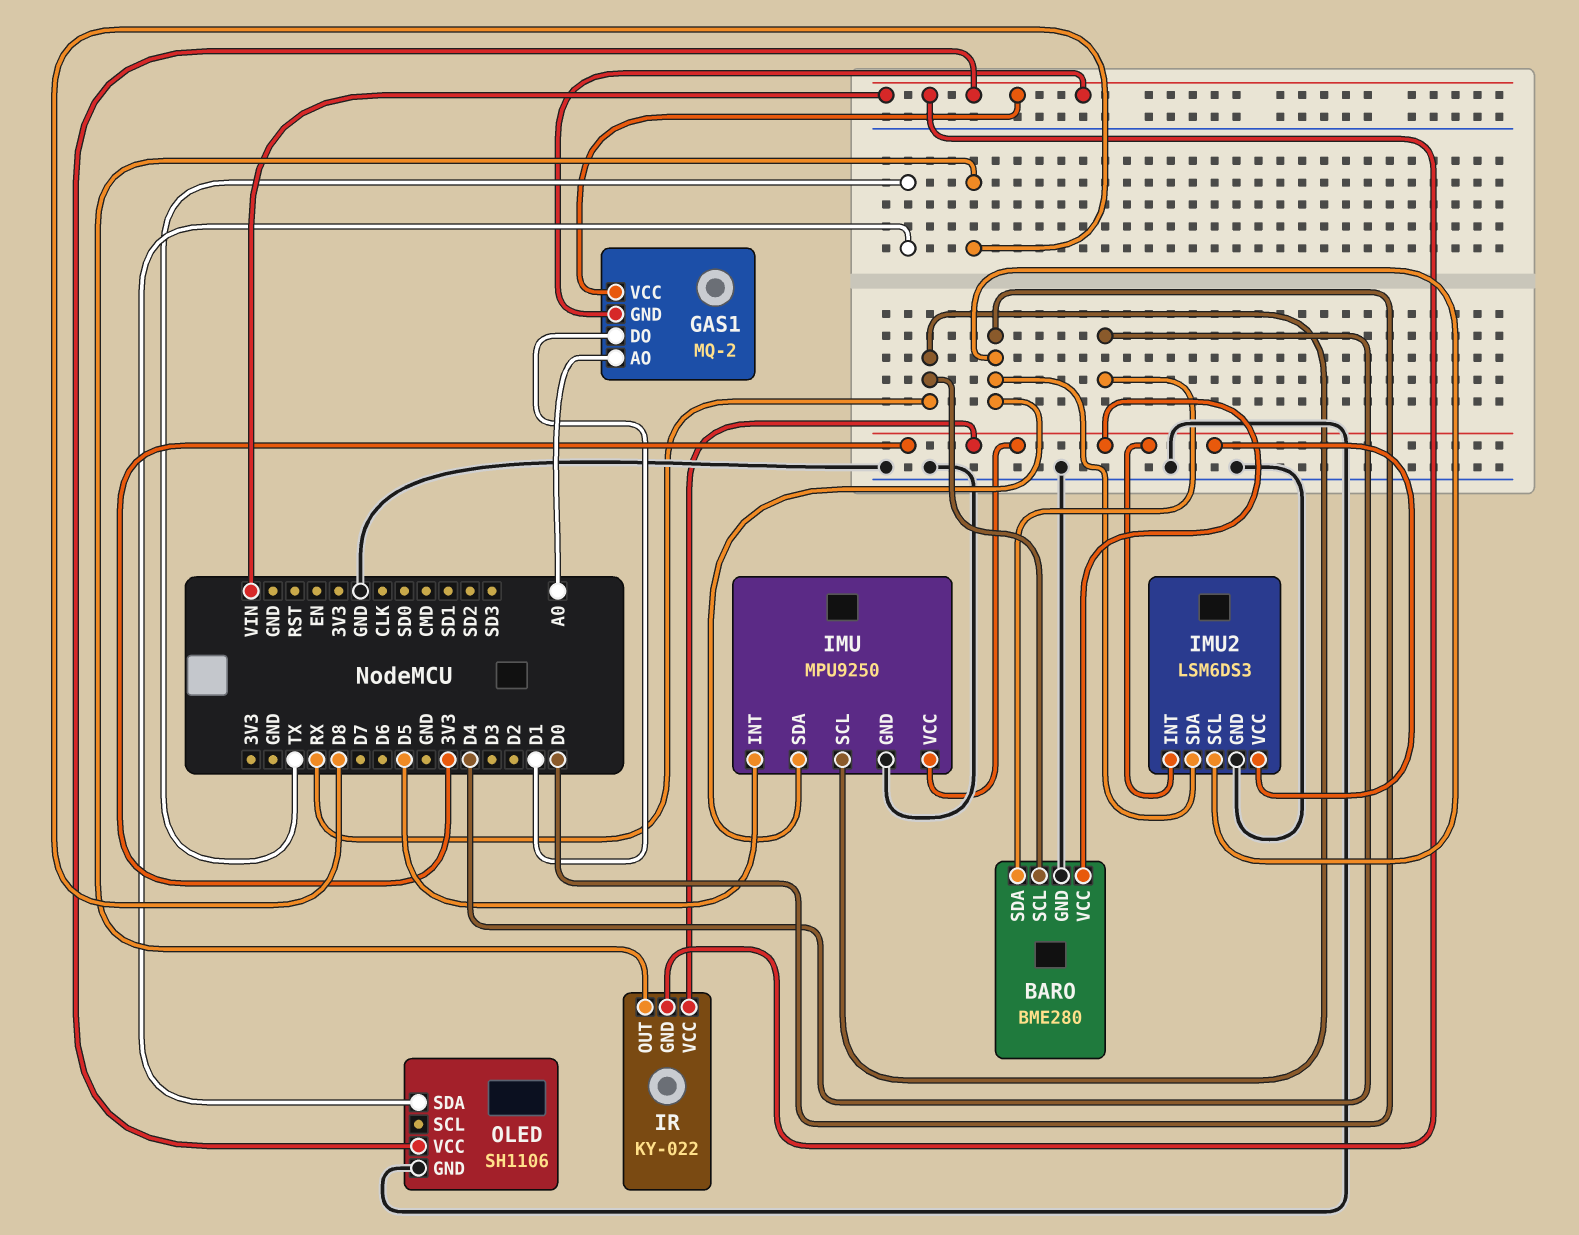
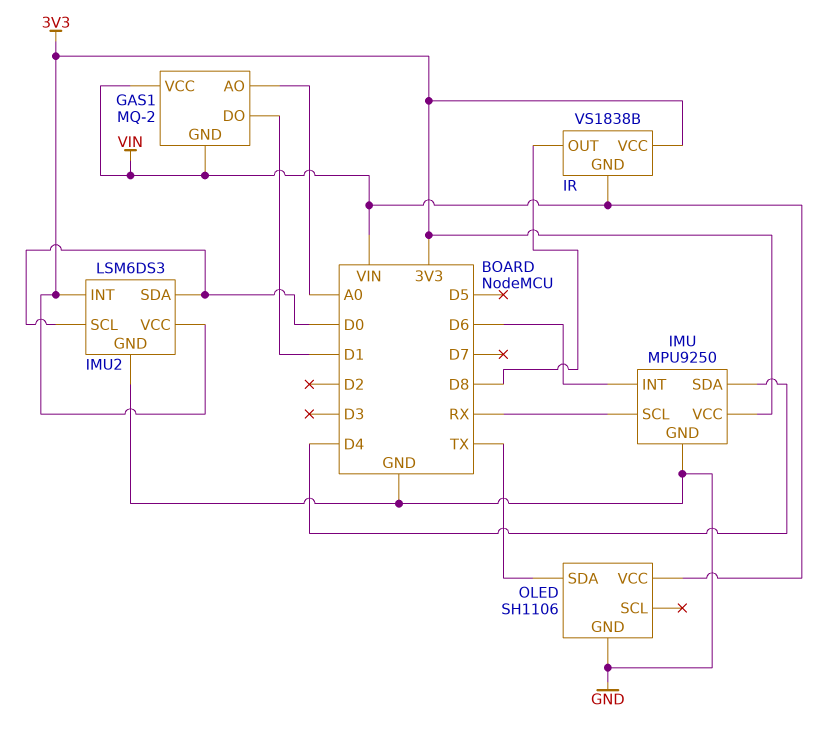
BARO: BME280 -> none
BARO pin GND: GND -> none
BARO pin SCL: RX -> none
BARO pin SDA: D4 -> none
BARO pin VCC: 3V3 -> none
IMU pin INT: D5 -> D6
IMU pin SDA: D0 -> D4
IR: KY-022 -> VS1838B

